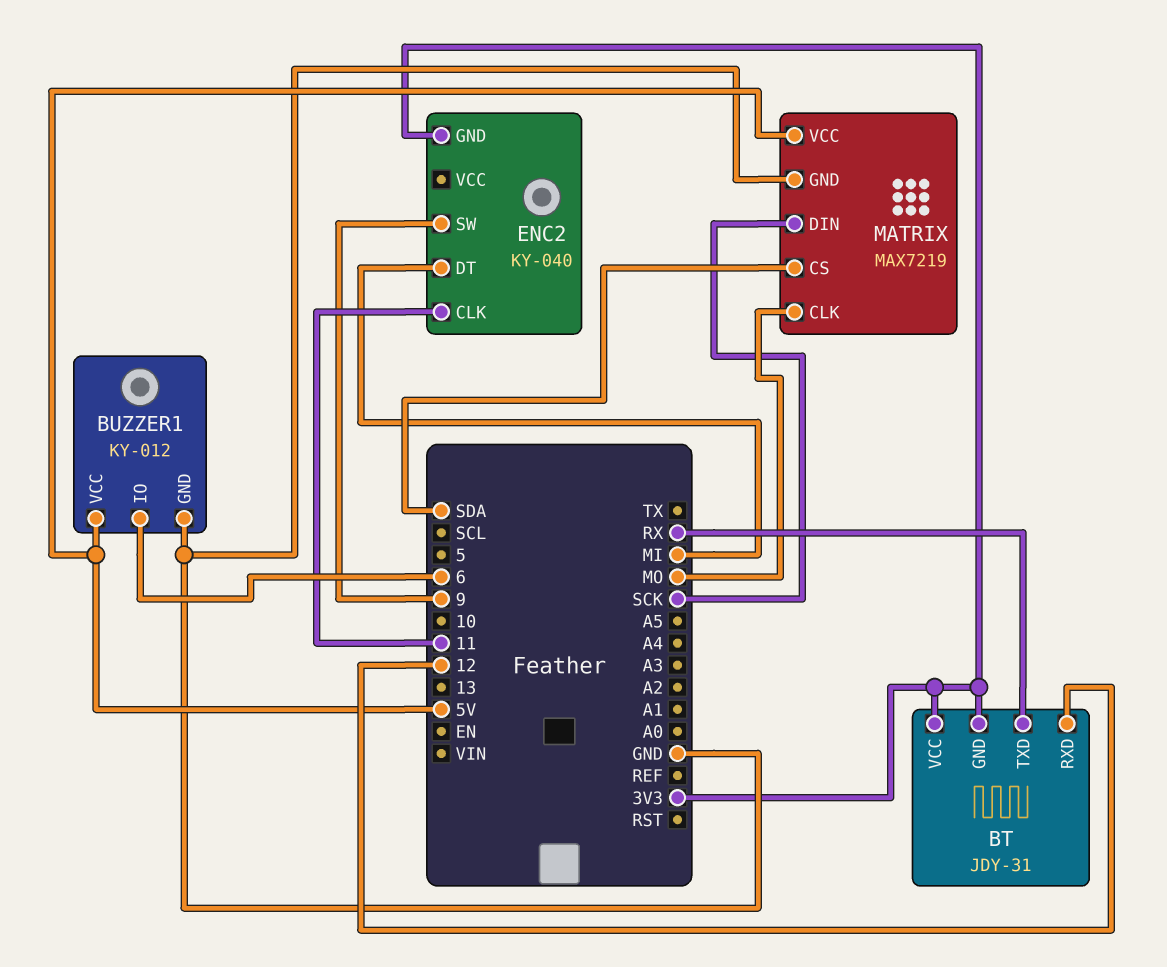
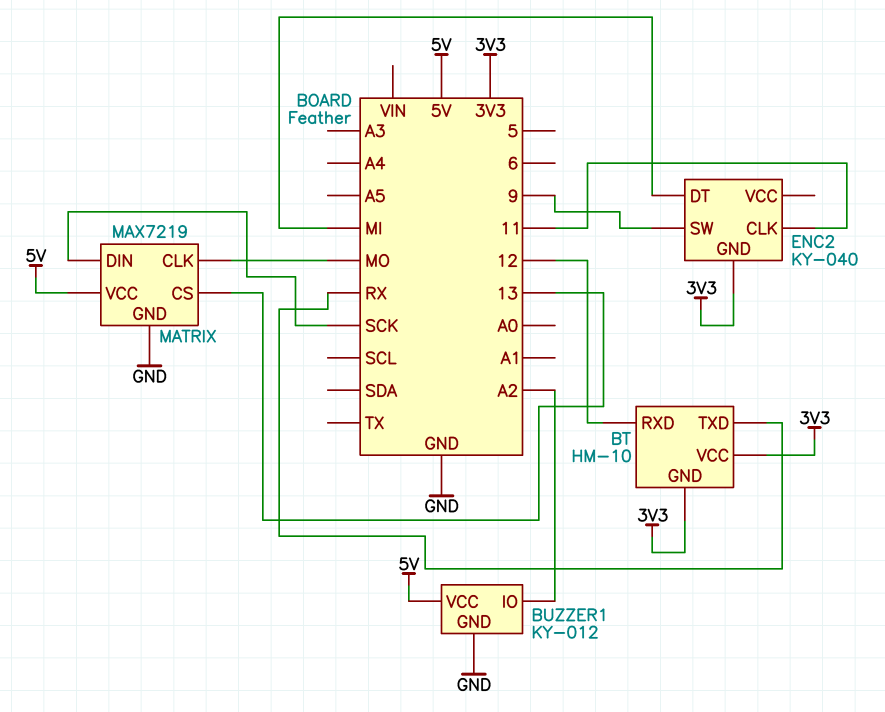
BT: JDY-31 -> HM-10
BUZZER1 pin IO: 6 -> A2
MATRIX pin CS: SDA -> 13

